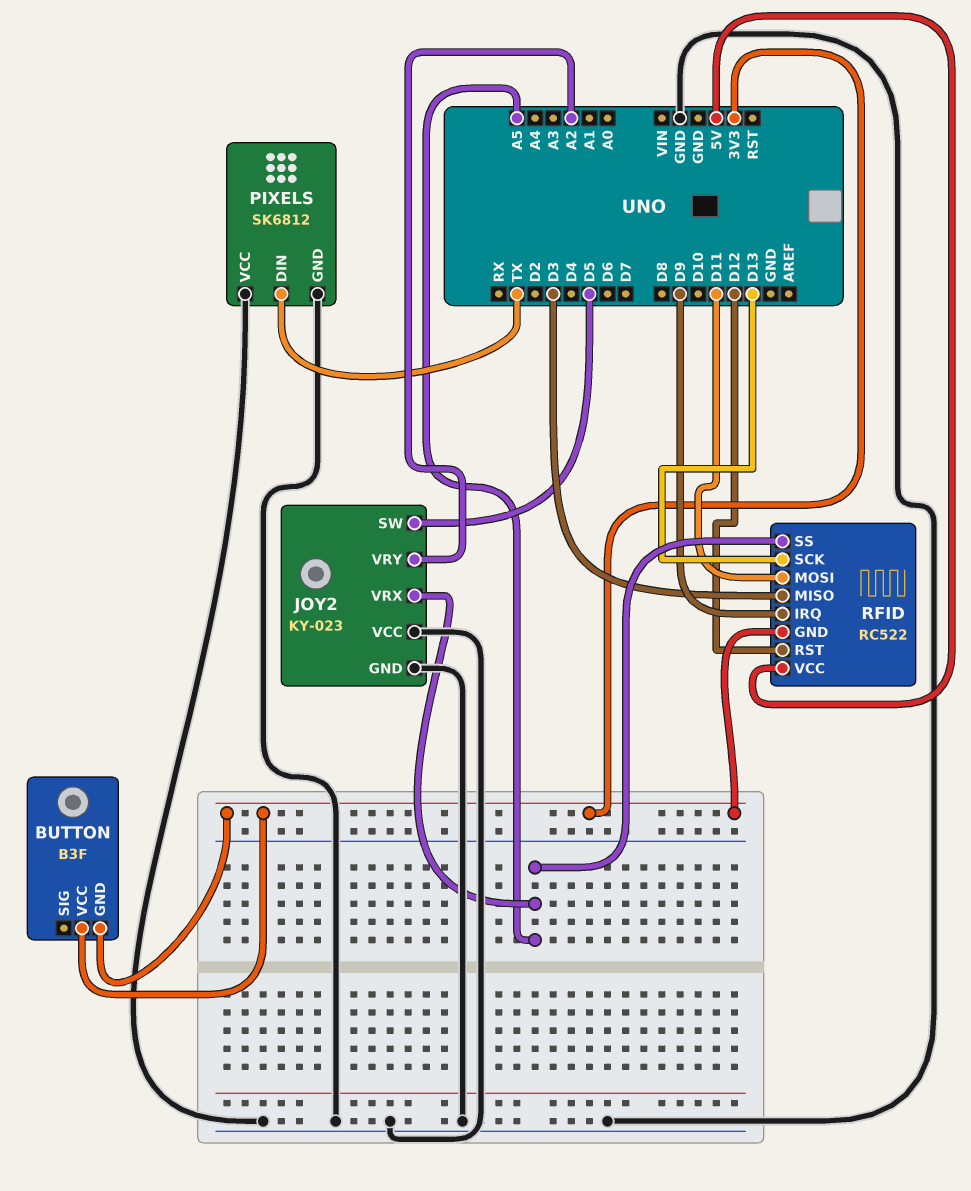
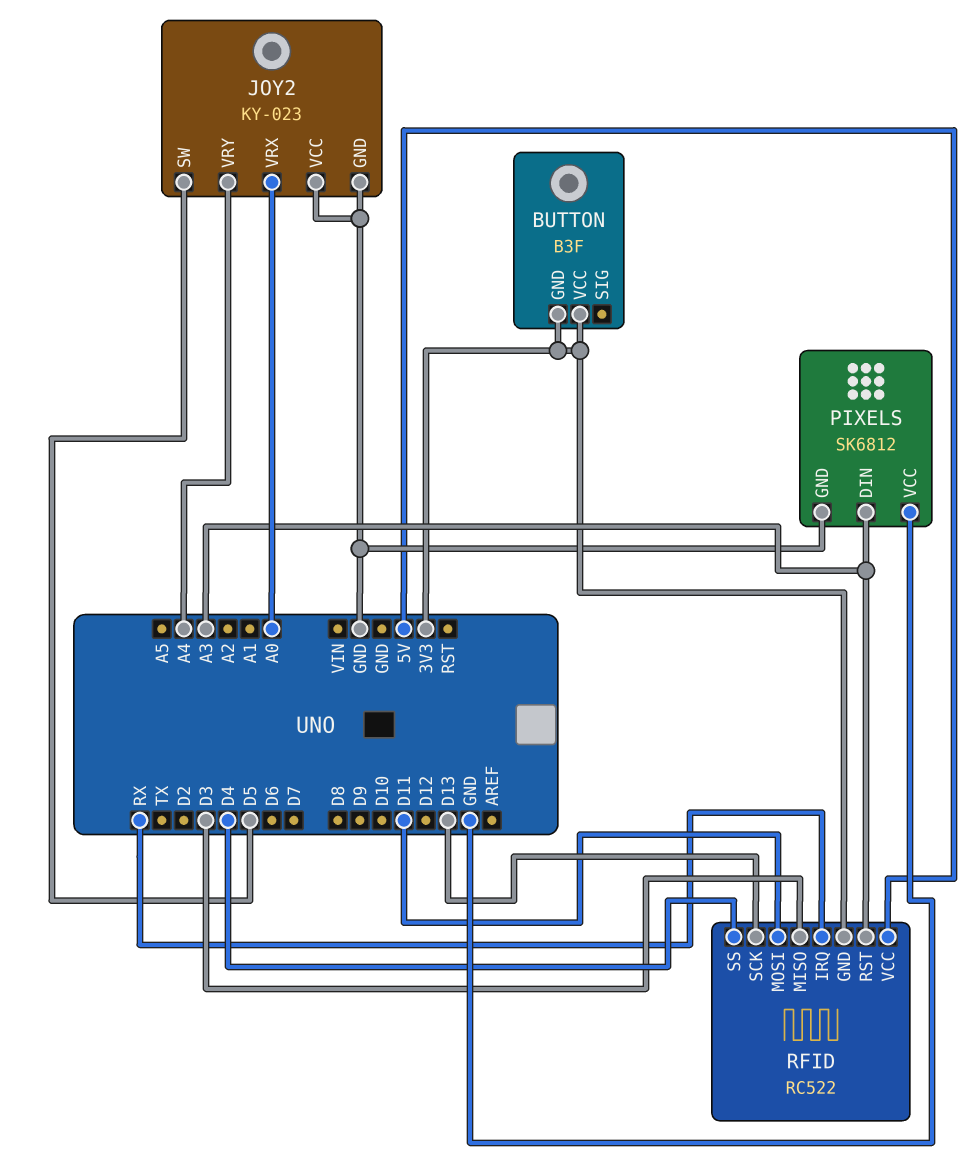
JOY2 pin VRX: A5 -> A0
JOY2 pin VRY: A2 -> A4
PIXELS pin DIN: TX -> A3
RFID pin IRQ: D9 -> RX
RFID pin RST: D12 -> A3
RFID pin SS: A5 -> D4

